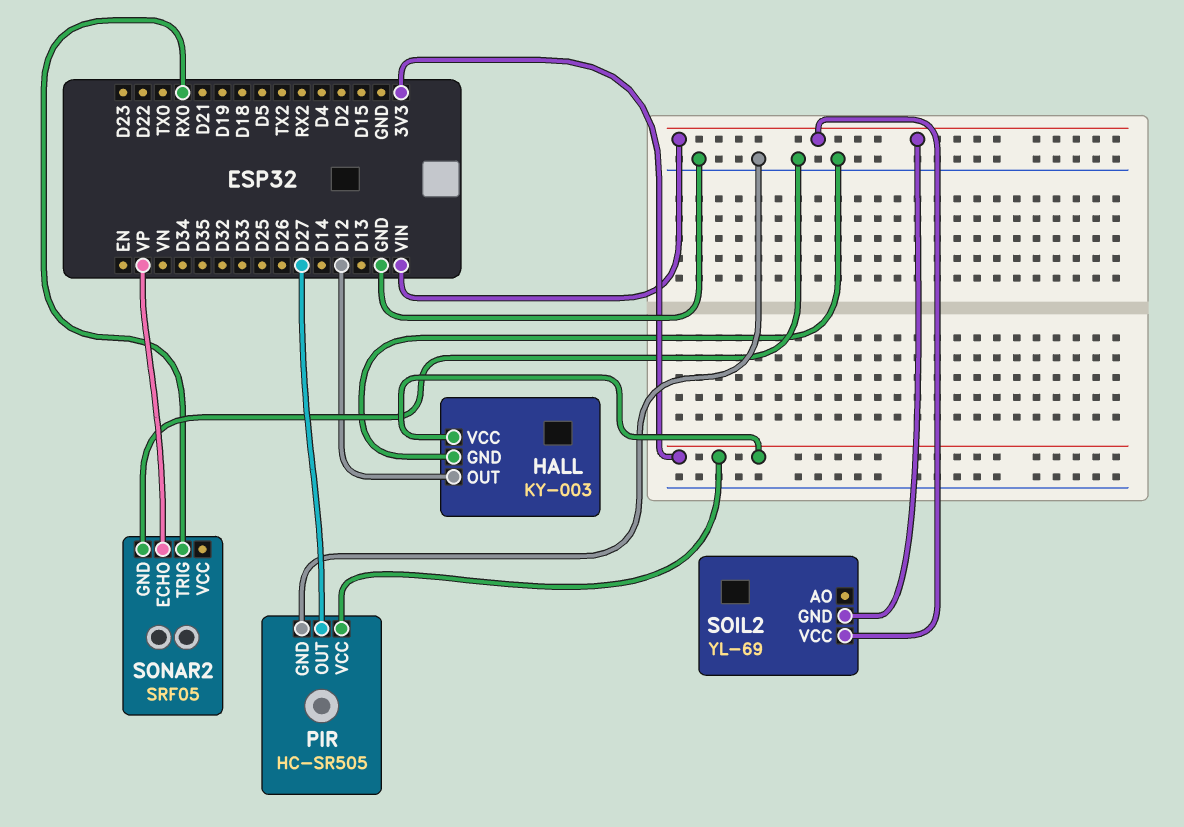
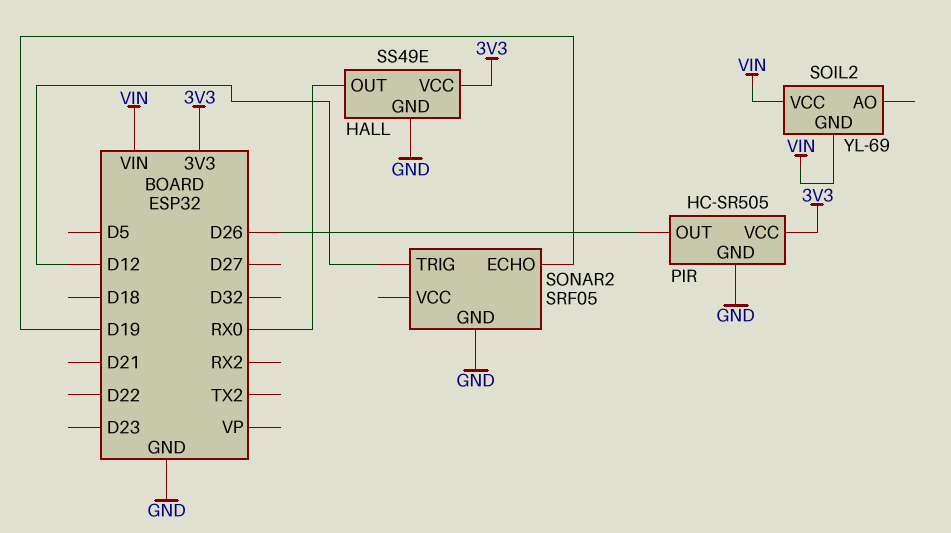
HALL: KY-003 -> SS49E
HALL pin OUT: D12 -> RX0
PIR pin OUT: D27 -> D26
SONAR2 pin ECHO: VP -> D19
SONAR2 pin TRIG: RX0 -> D12

